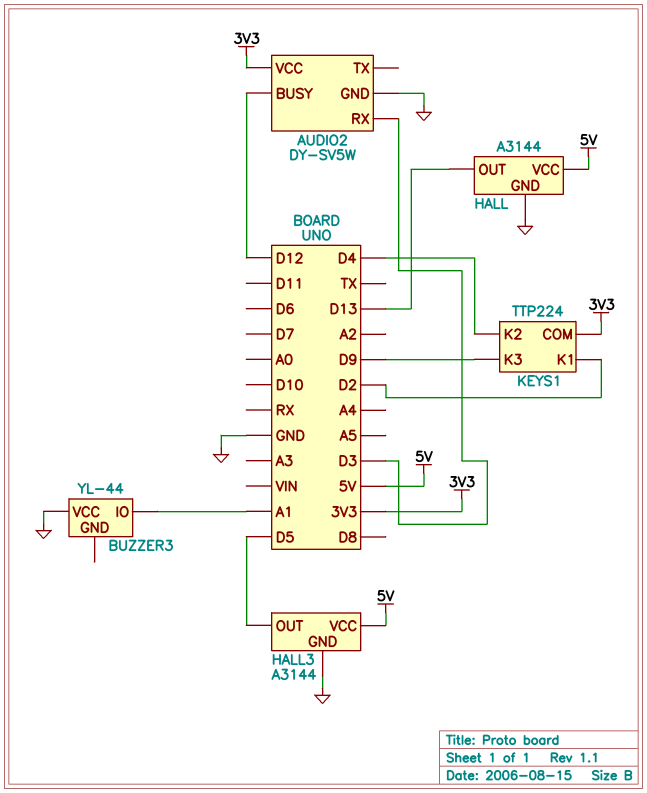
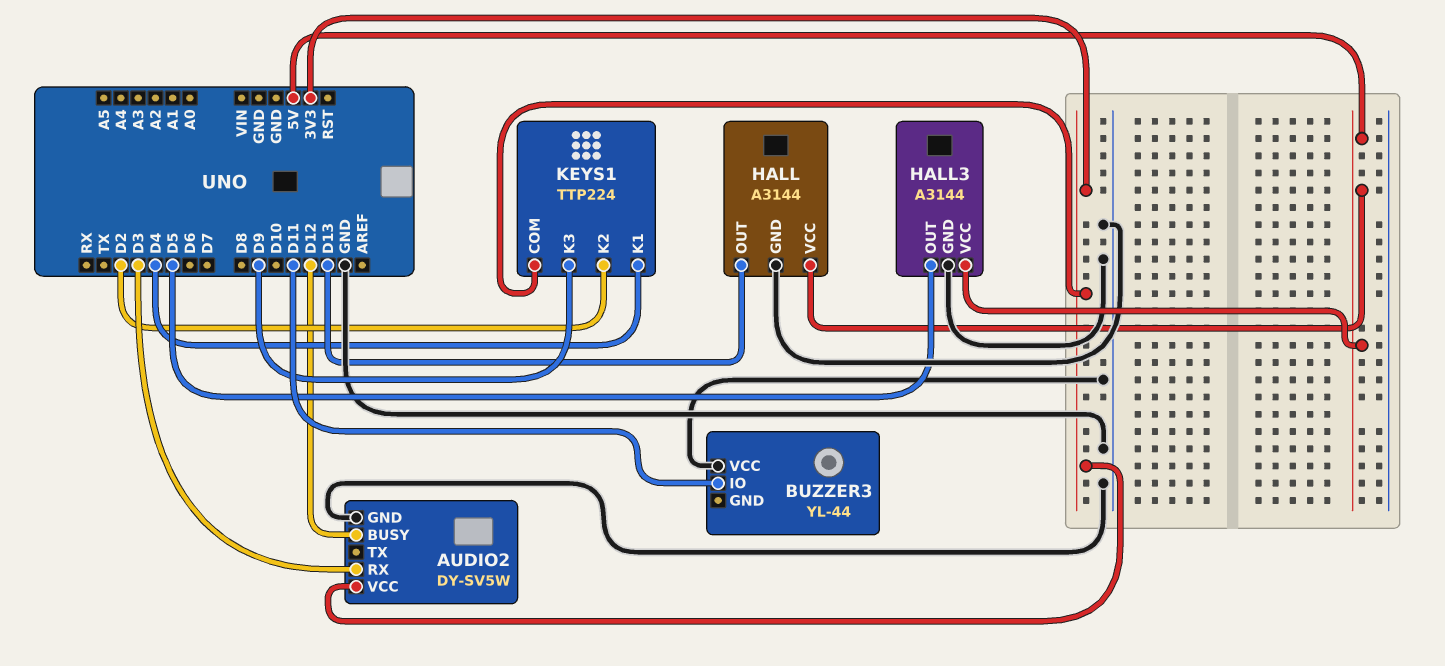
BUZZER3 pin IO: A1 -> D11
KEYS1 pin K1: D2 -> D4
KEYS1 pin K2: D4 -> D2

